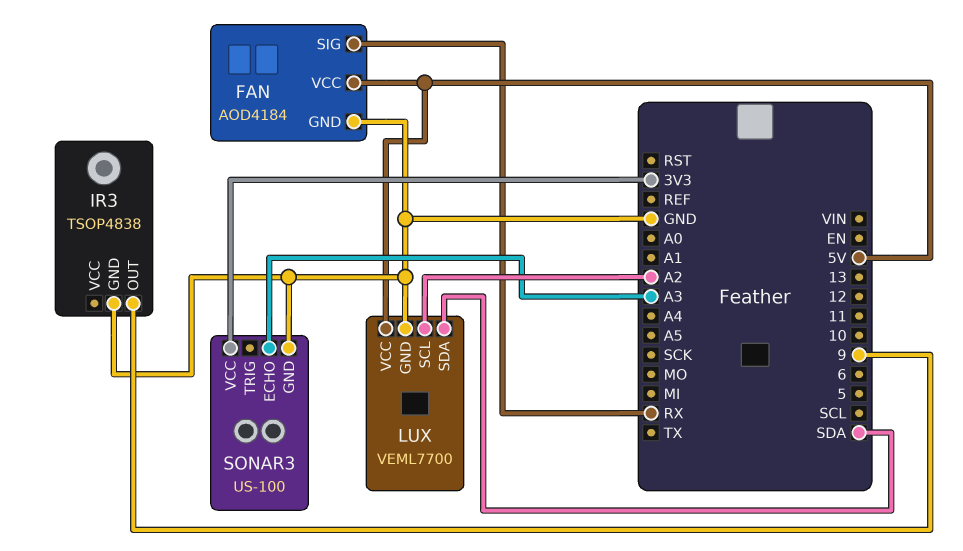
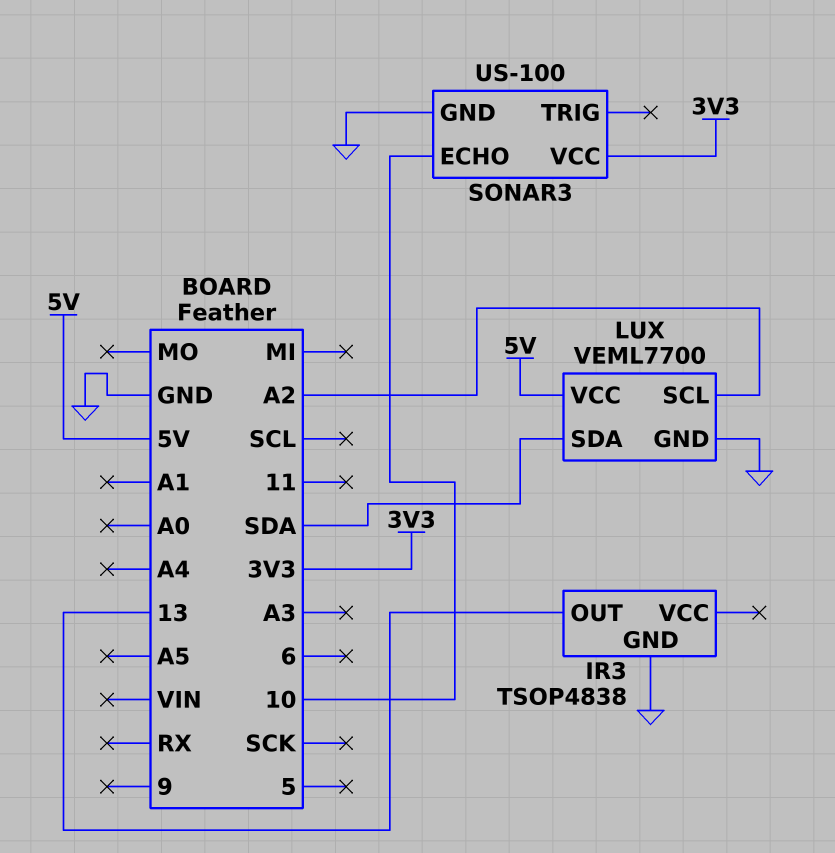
FAN: AOD4184 -> none
FAN pin GND: GND -> none
FAN pin SIG: RX -> none
FAN pin VCC: 5V -> none
IR3 pin OUT: 9 -> 13
SONAR3 pin ECHO: A3 -> 10

